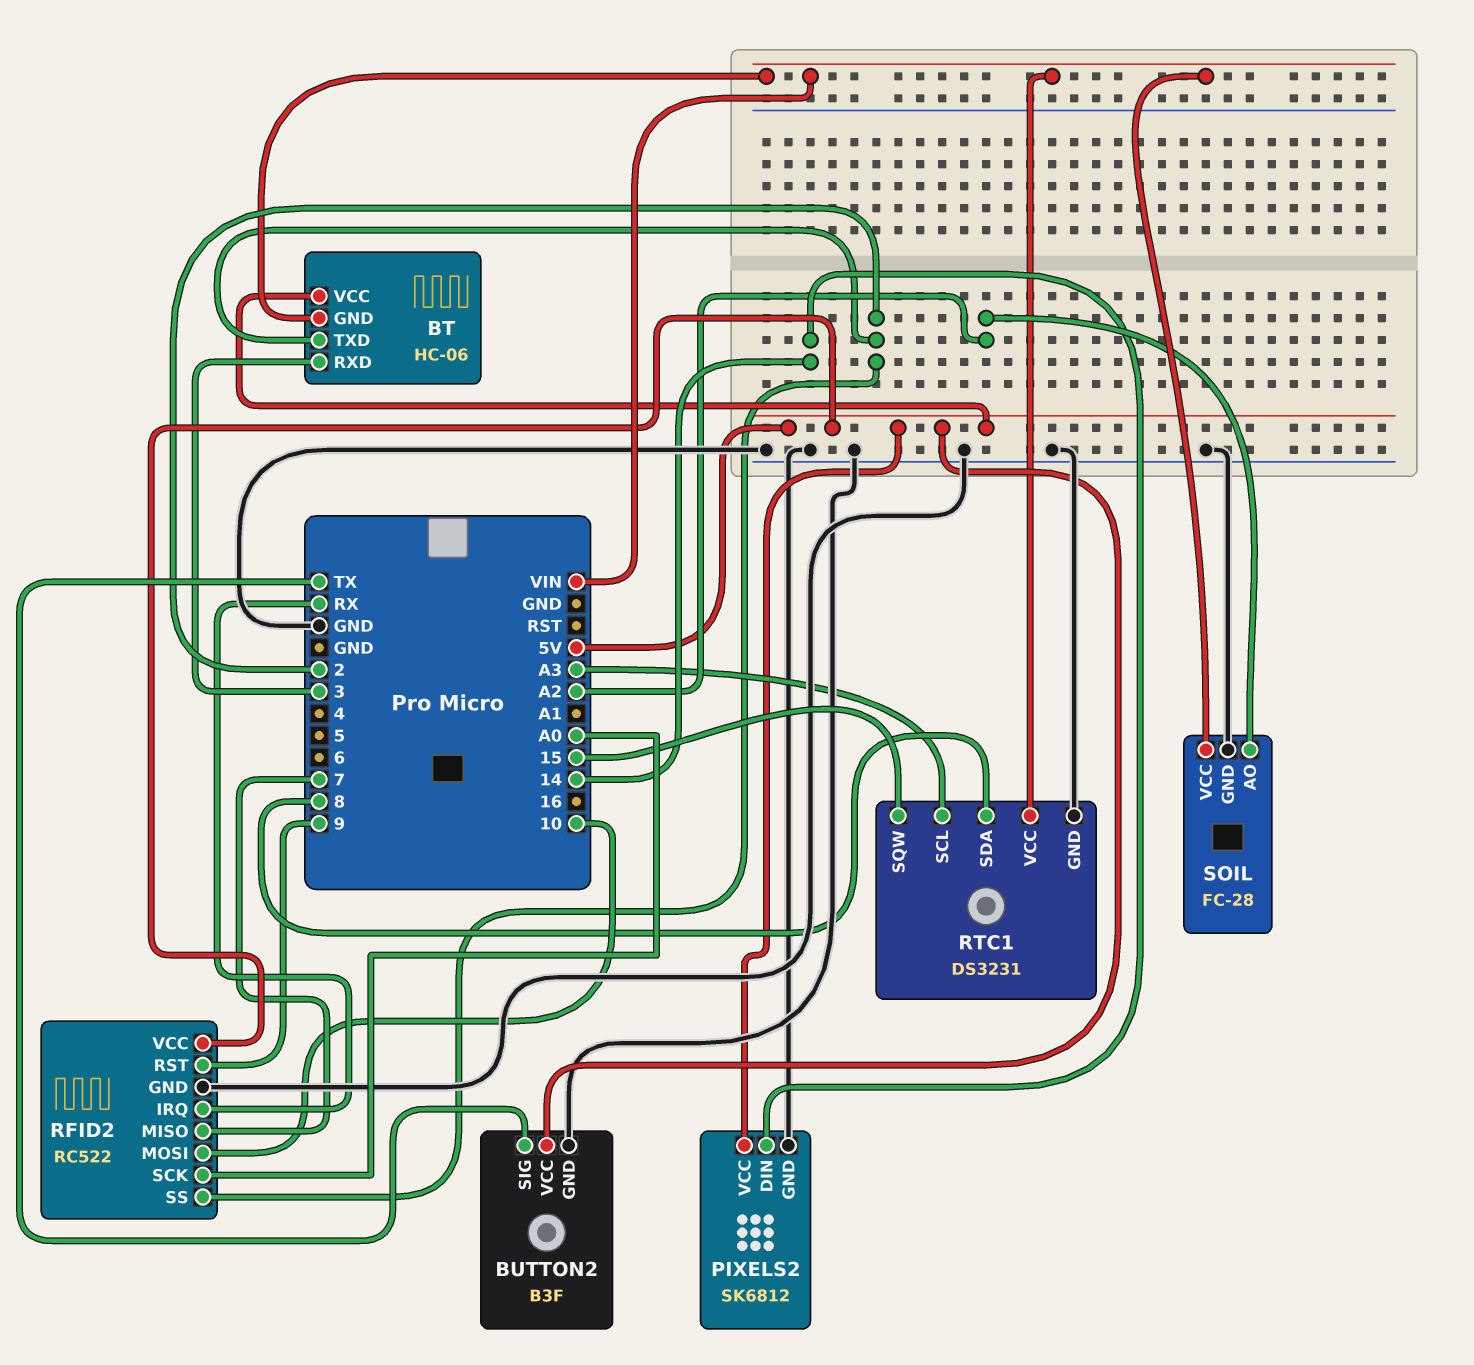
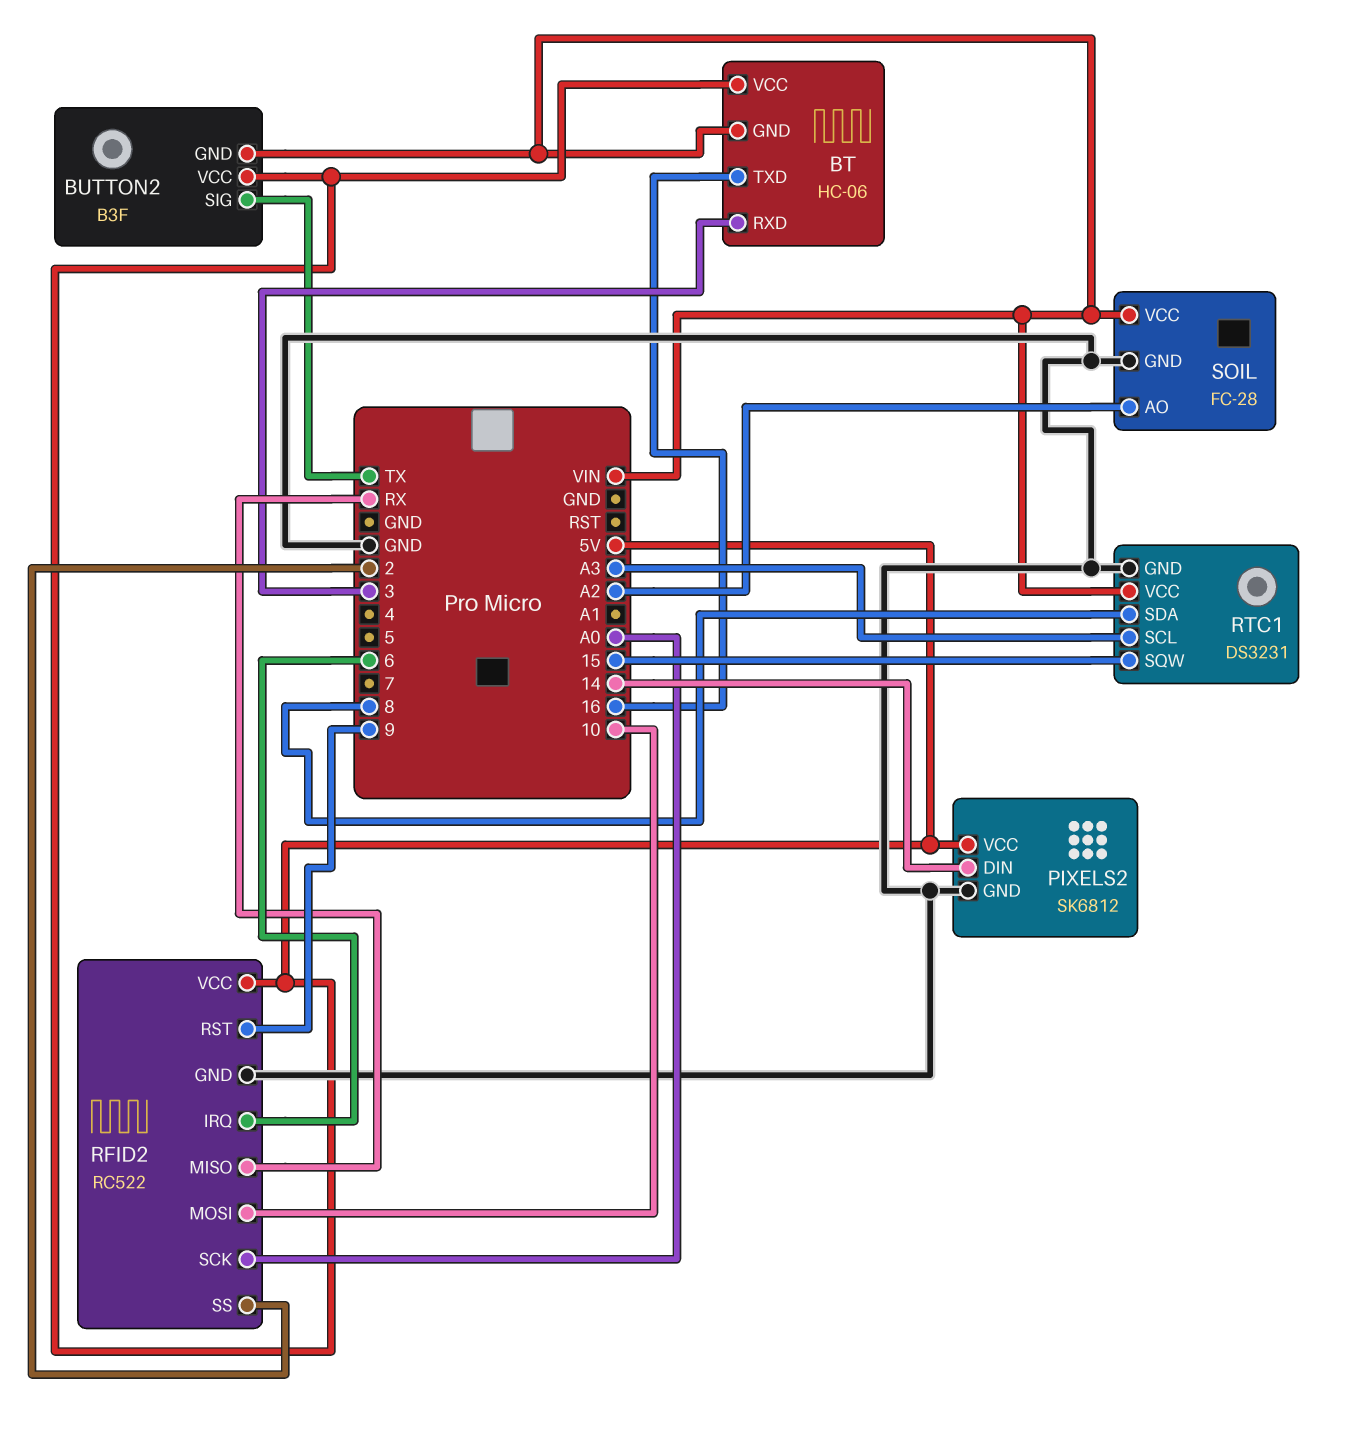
BT pin TXD: 2 -> 16
BUTTON2 pin GND: GND -> VIN
RFID2 pin IRQ: RX -> 6
RFID2 pin MISO: 7 -> RX

